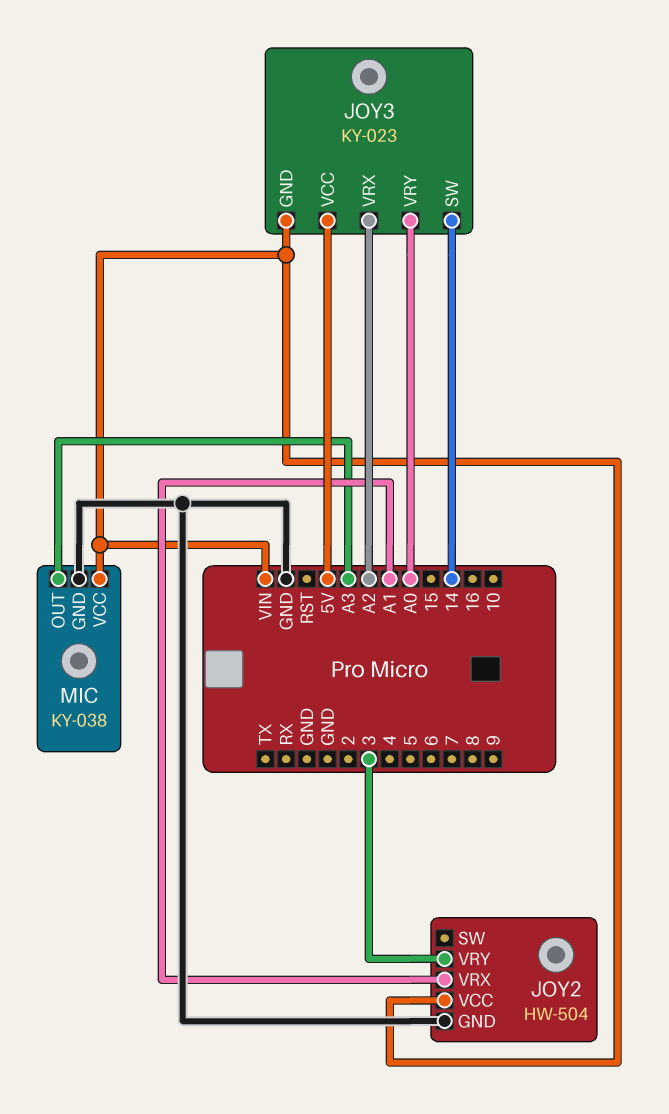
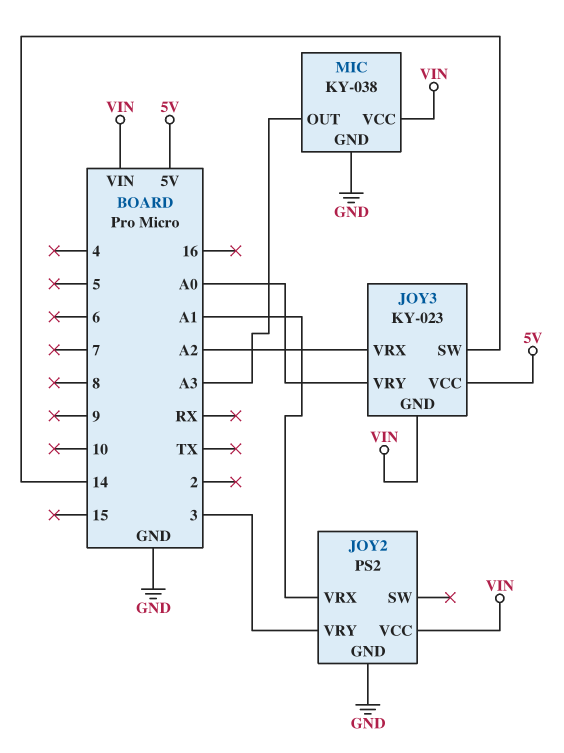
JOY2: HW-504 -> PS2

